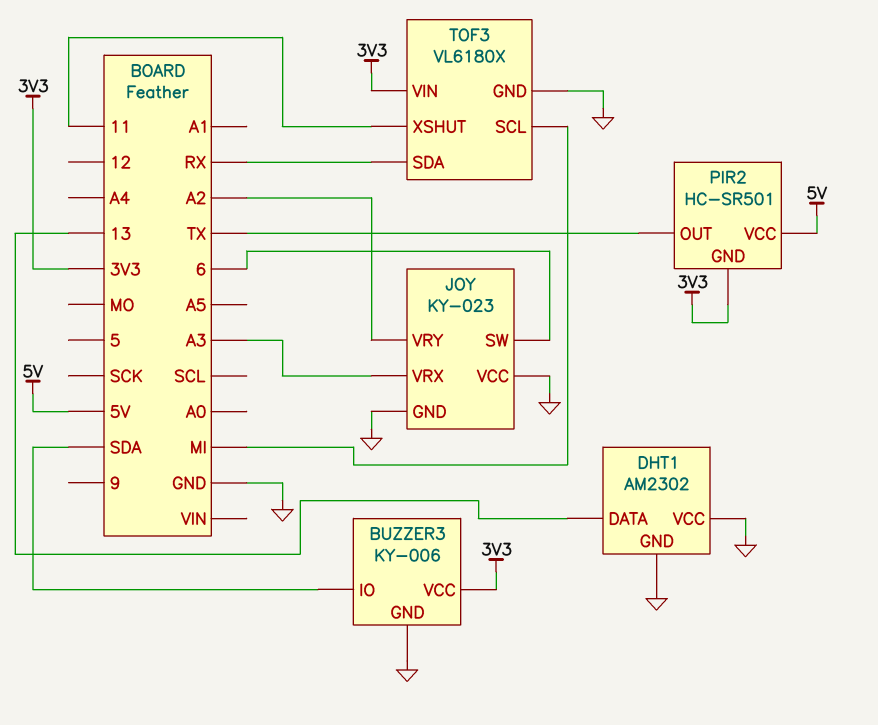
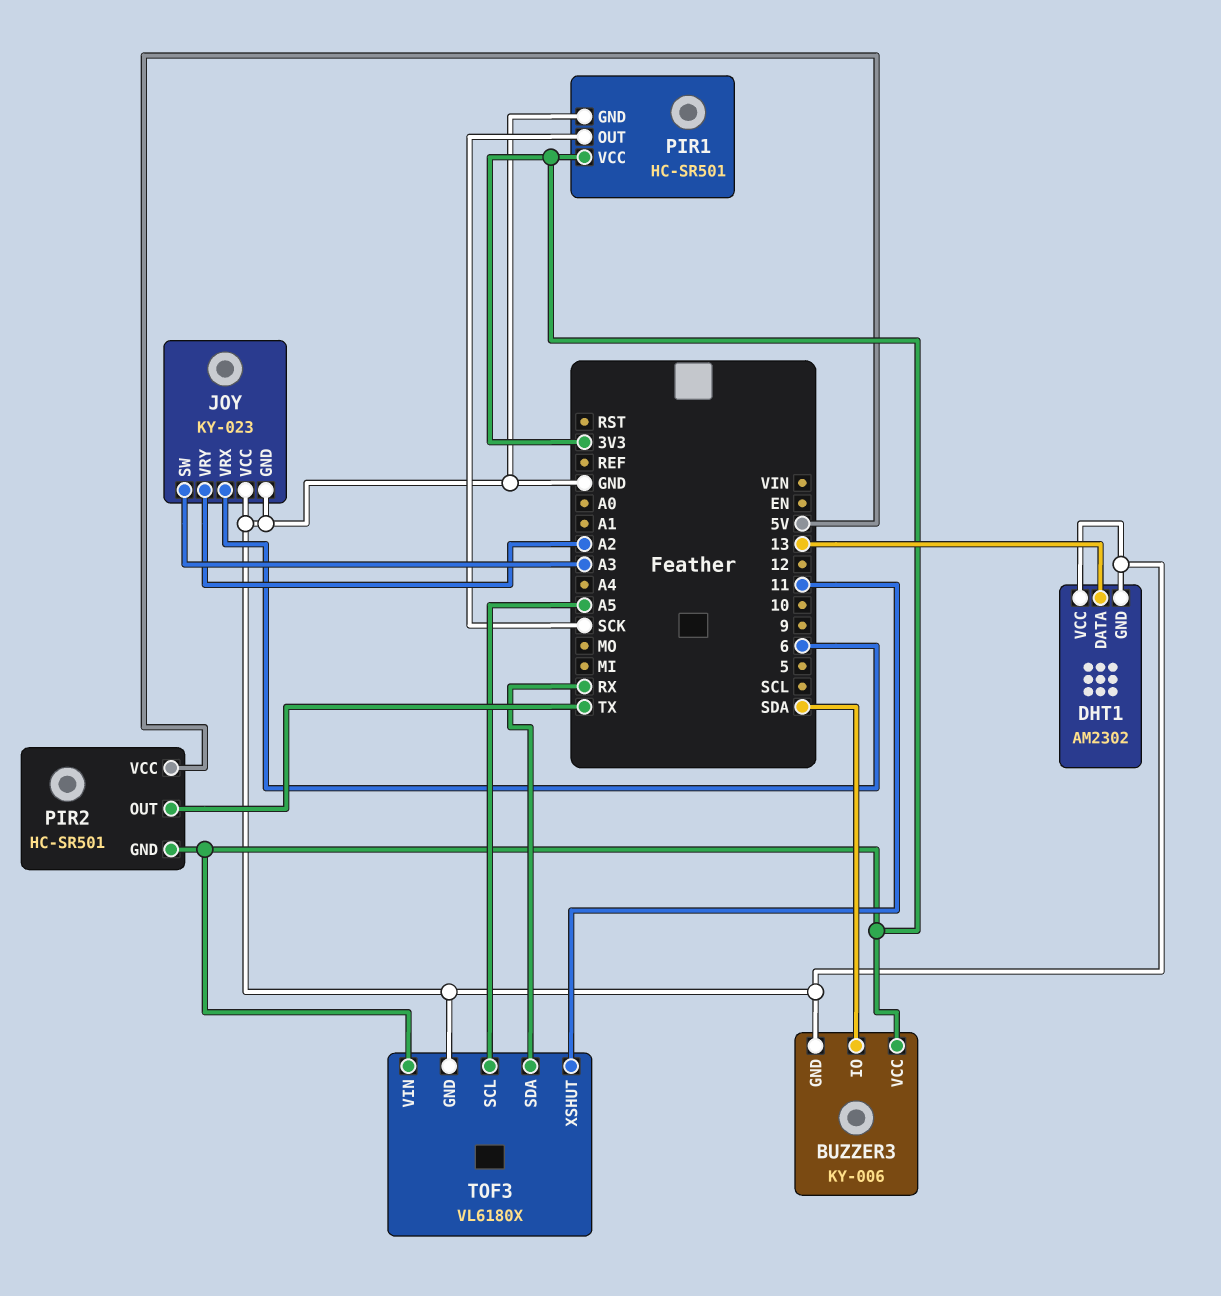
JOY pin SW: 6 -> A3
JOY pin VRX: A3 -> 6
PIR1: none -> HC-SR501
PIR1 pin GND: none -> GND
PIR1 pin OUT: none -> SCK
PIR1 pin VCC: none -> 3V3
TOF3 pin SCL: MI -> A5

